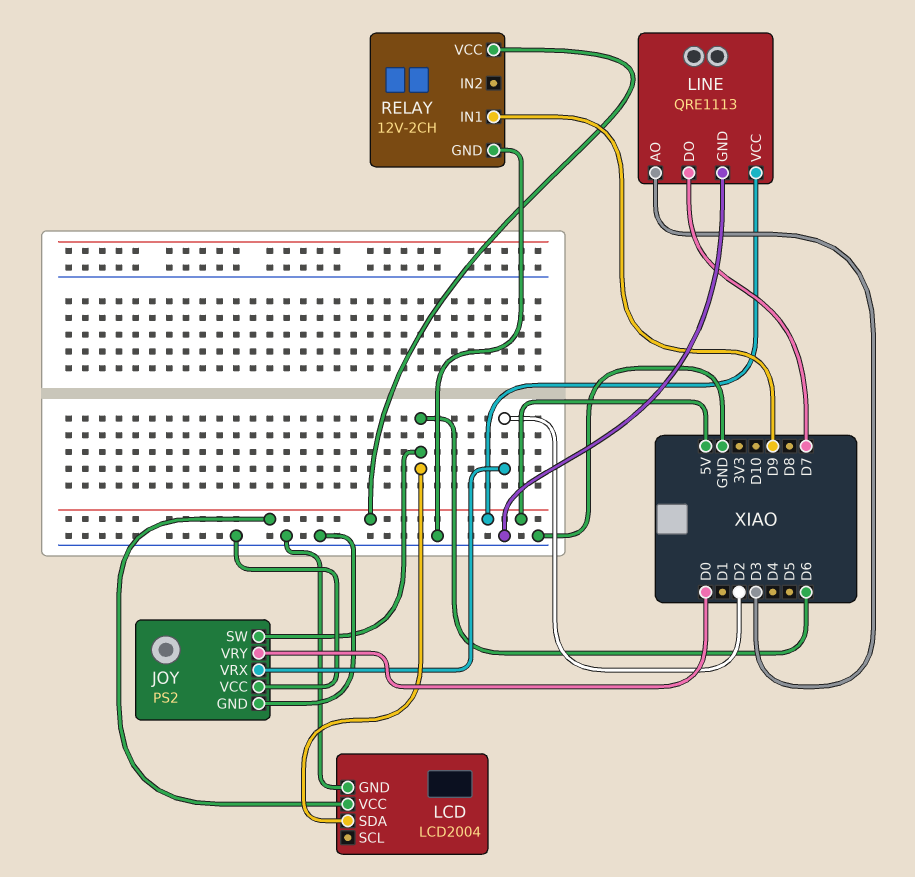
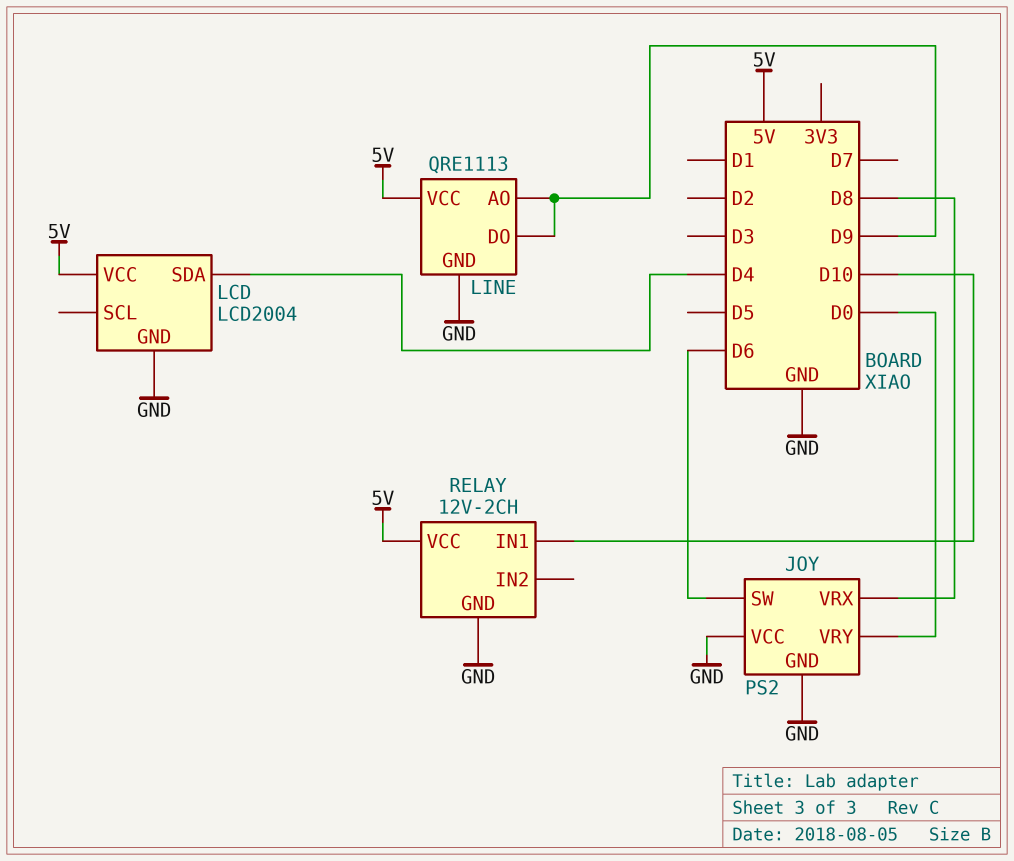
JOY pin VRX: D2 -> D8
LCD pin SDA: D6 -> D4
LINE pin AO: D3 -> D9
LINE pin DO: D7 -> D9
RELAY pin IN1: D9 -> D10

